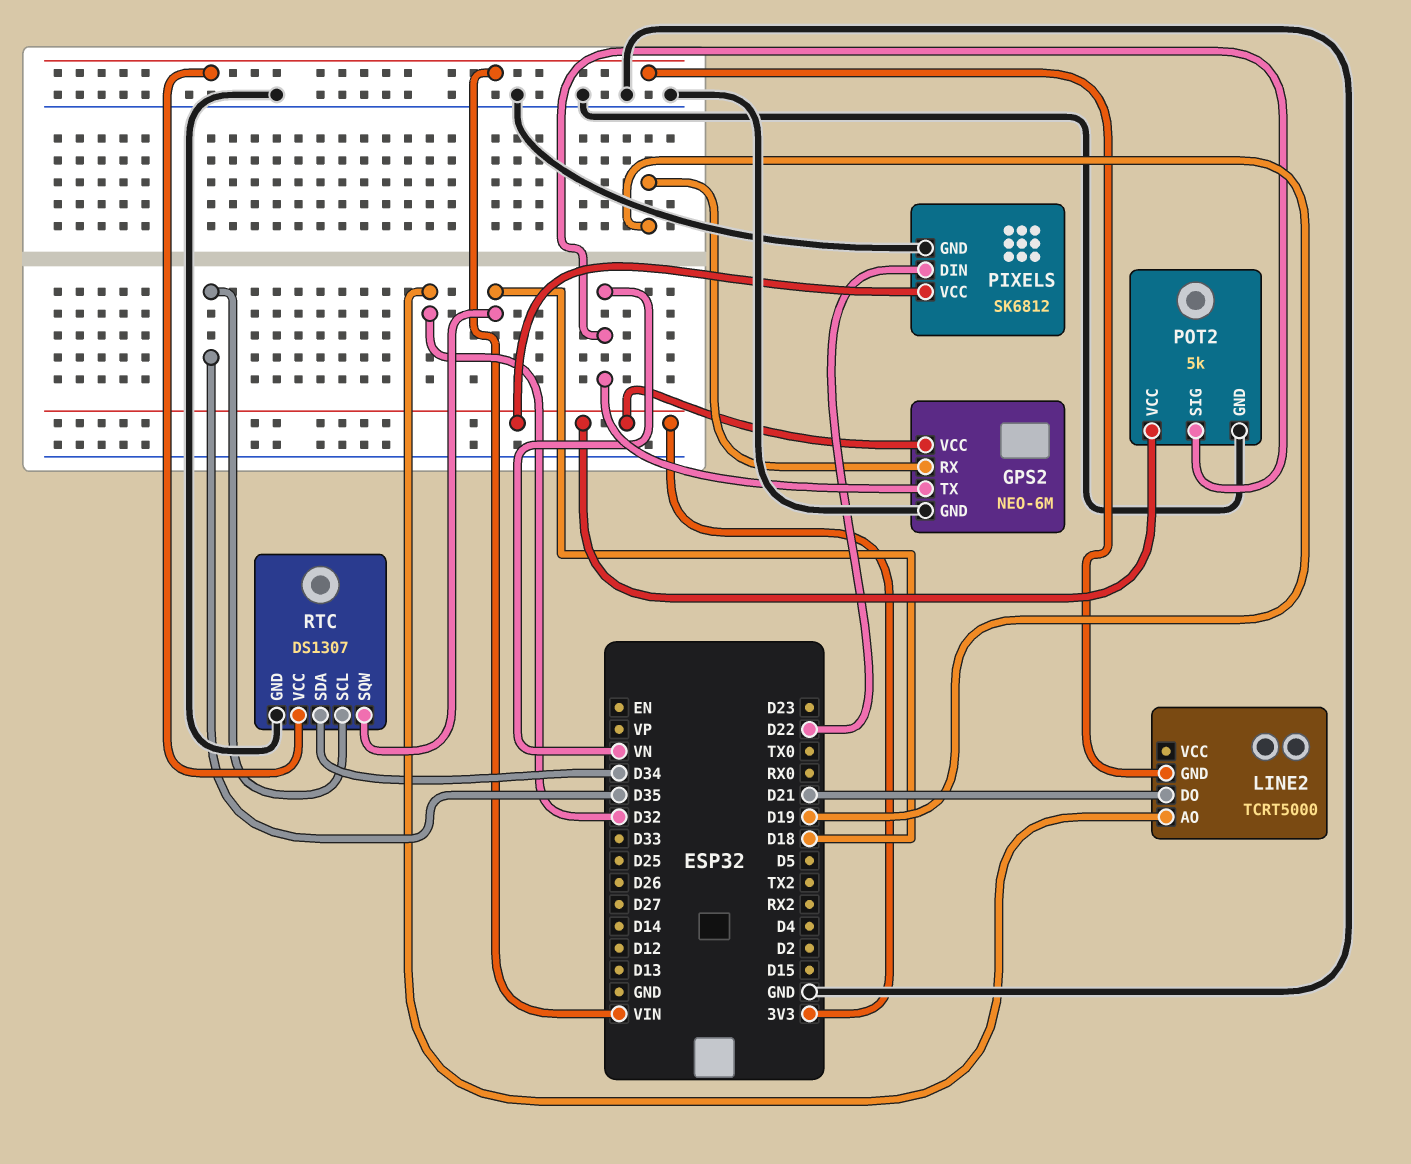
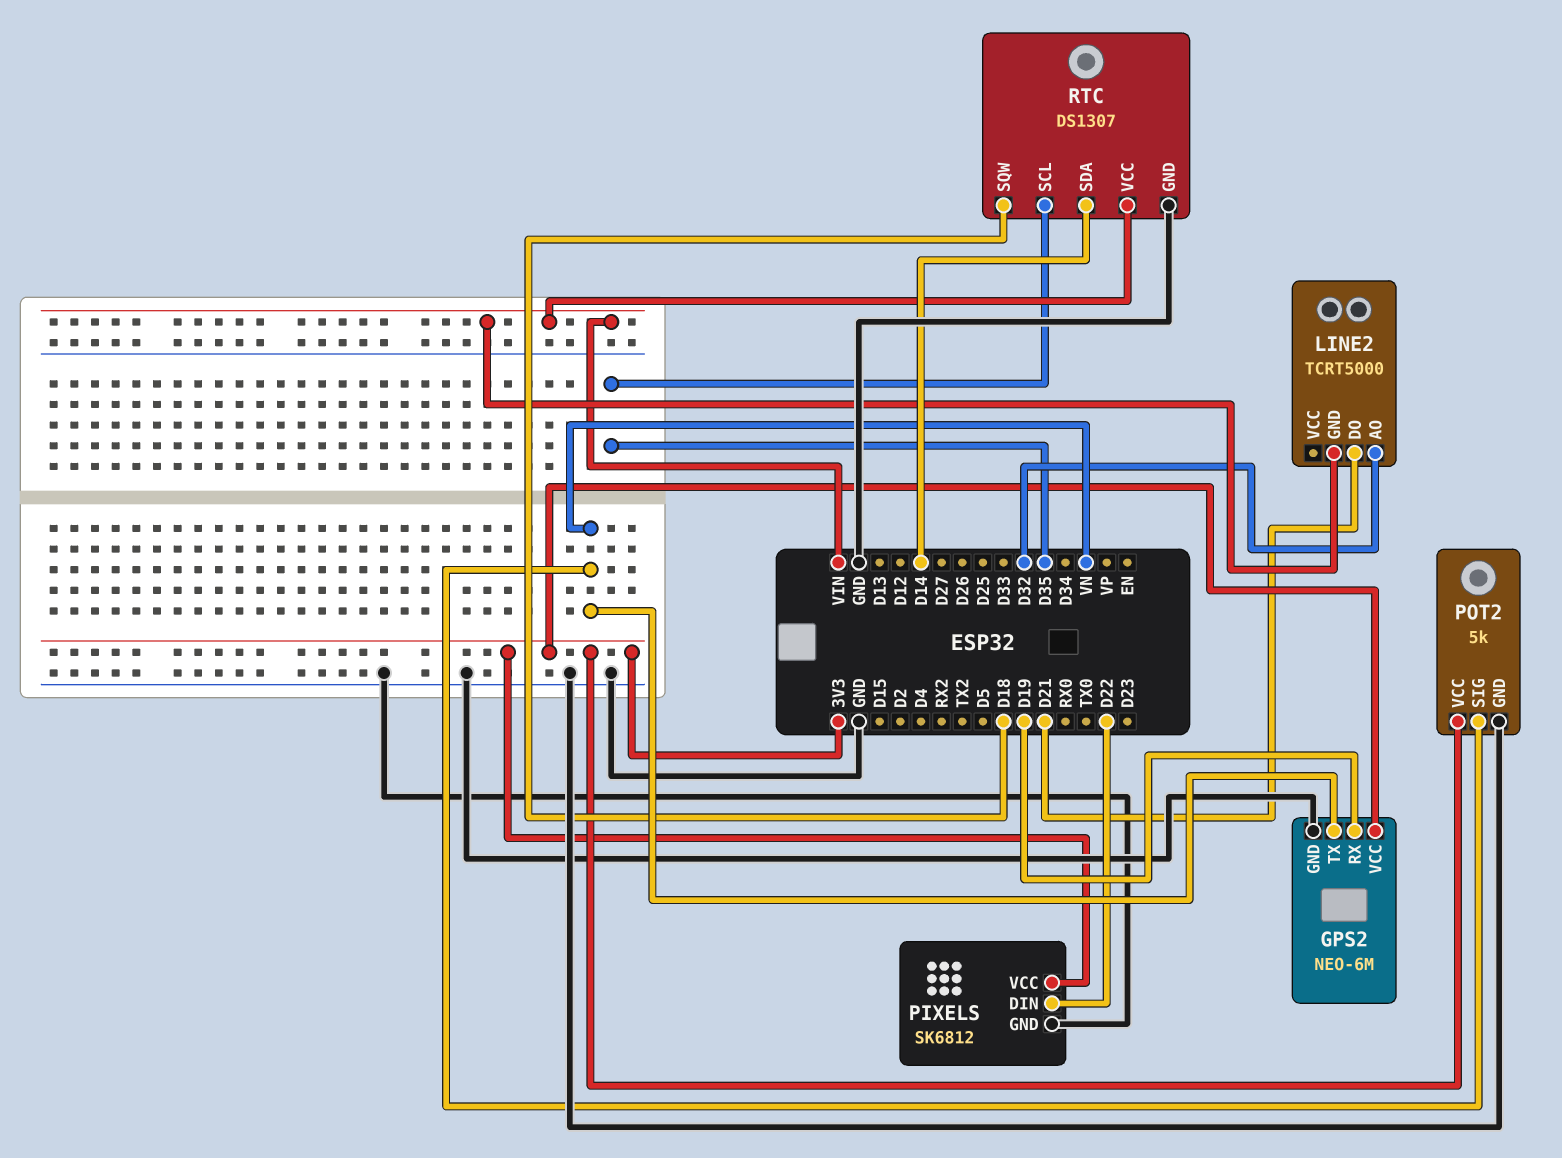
RTC pin SDA: D34 -> D14

